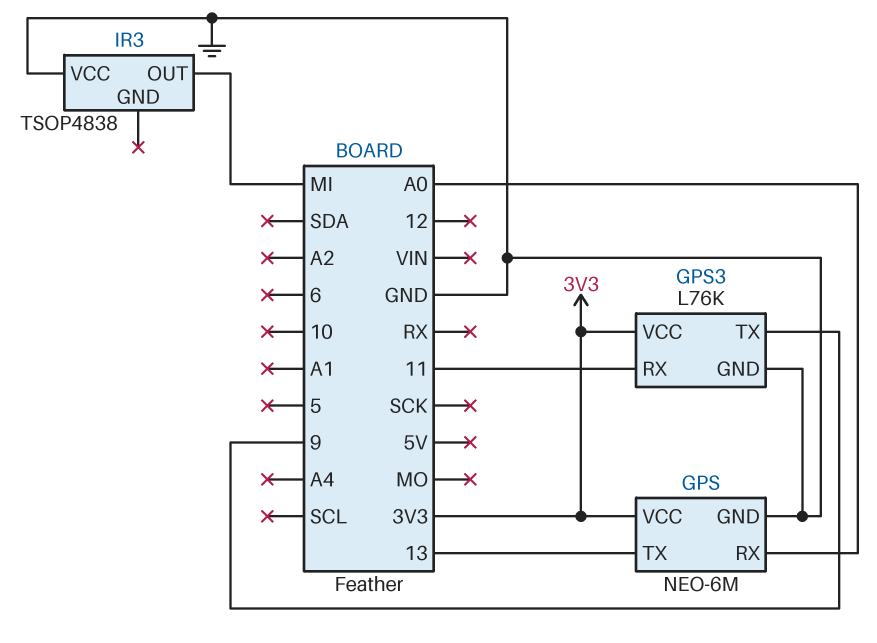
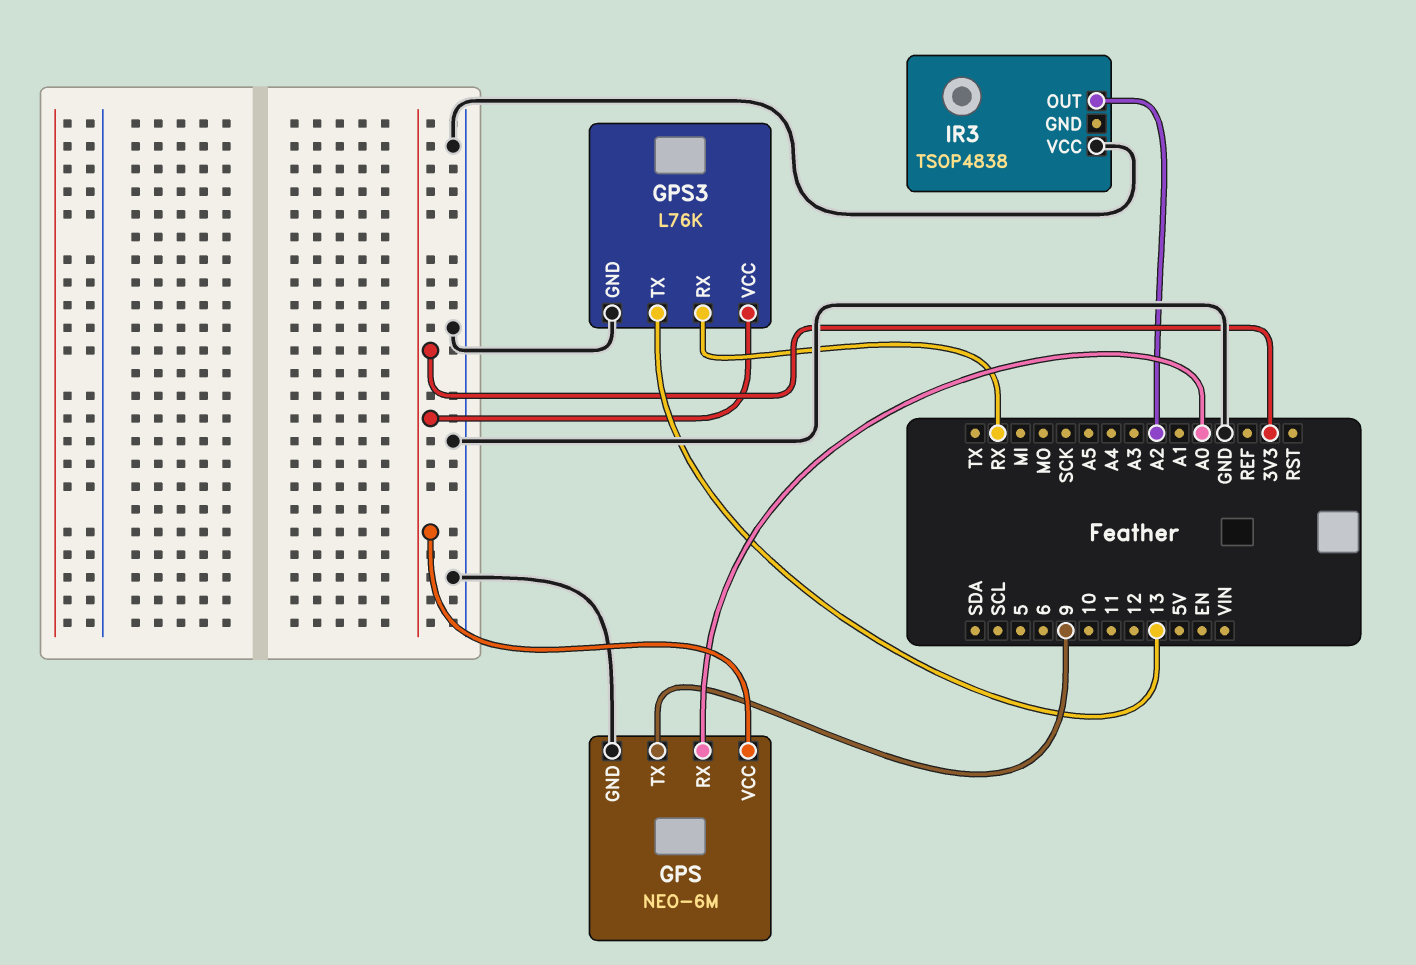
GPS pin TX: 13 -> 9
GPS3 pin RX: 11 -> RX
GPS3 pin TX: 9 -> 13
IR3 pin OUT: MI -> A2

